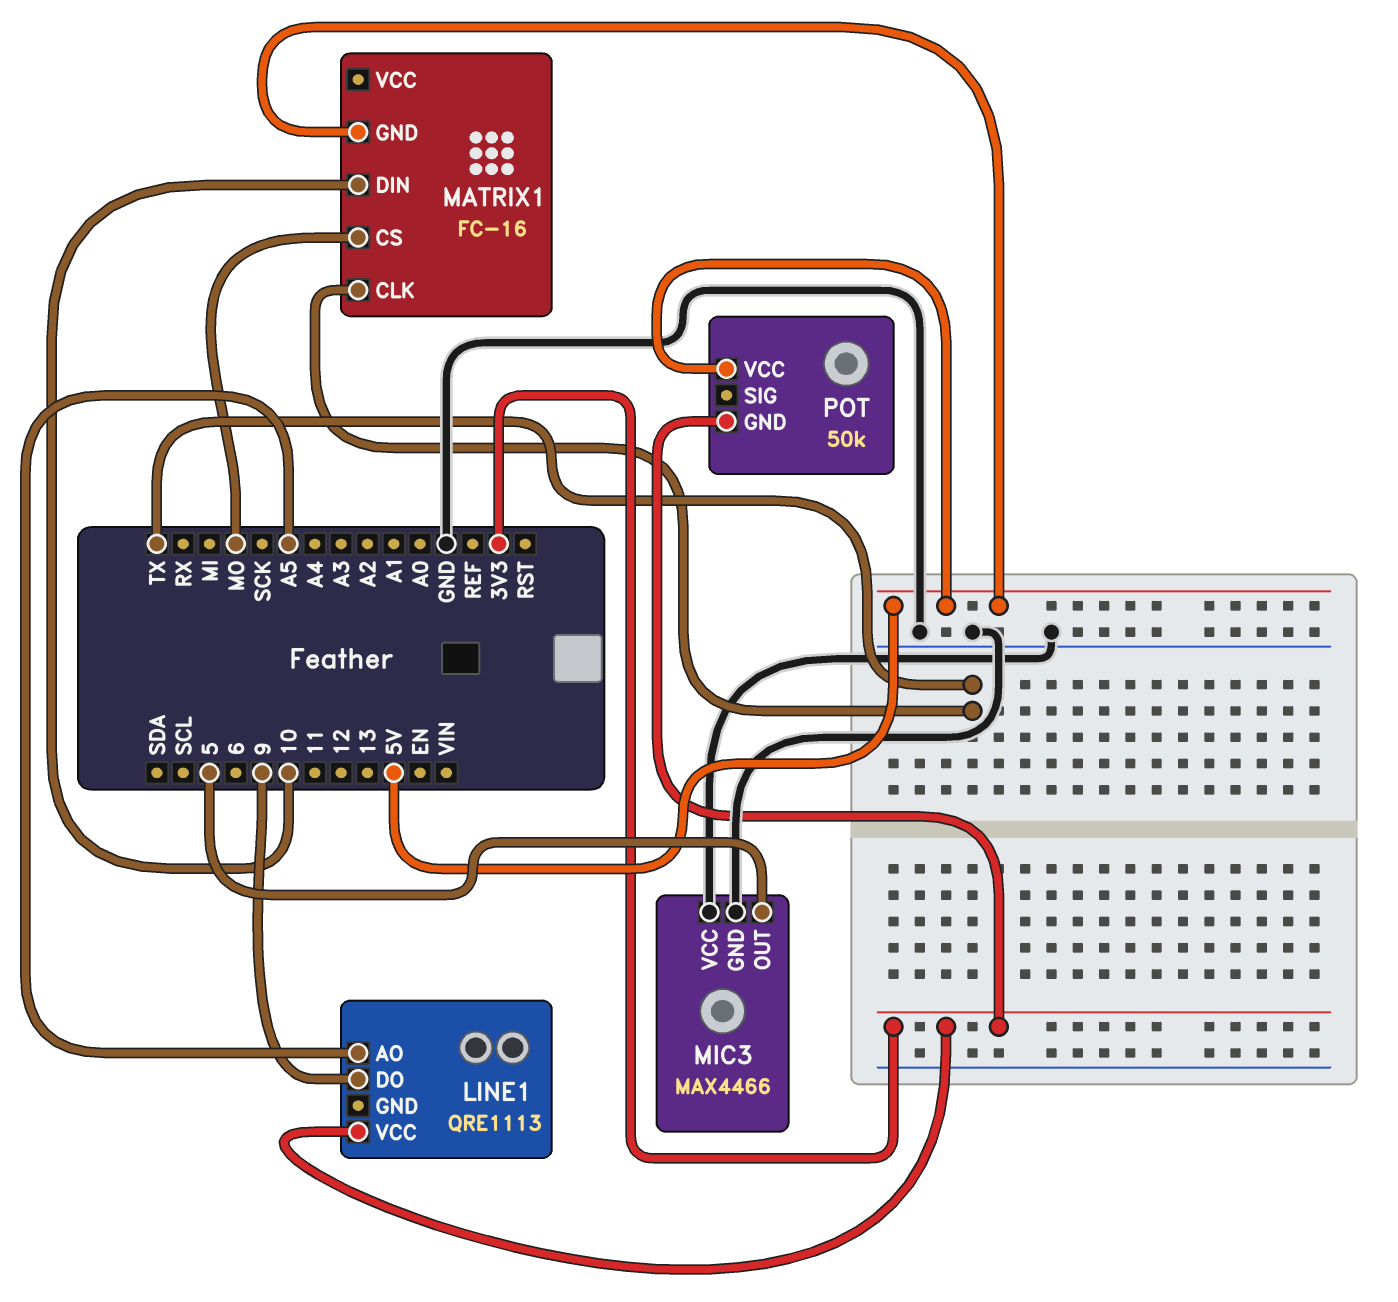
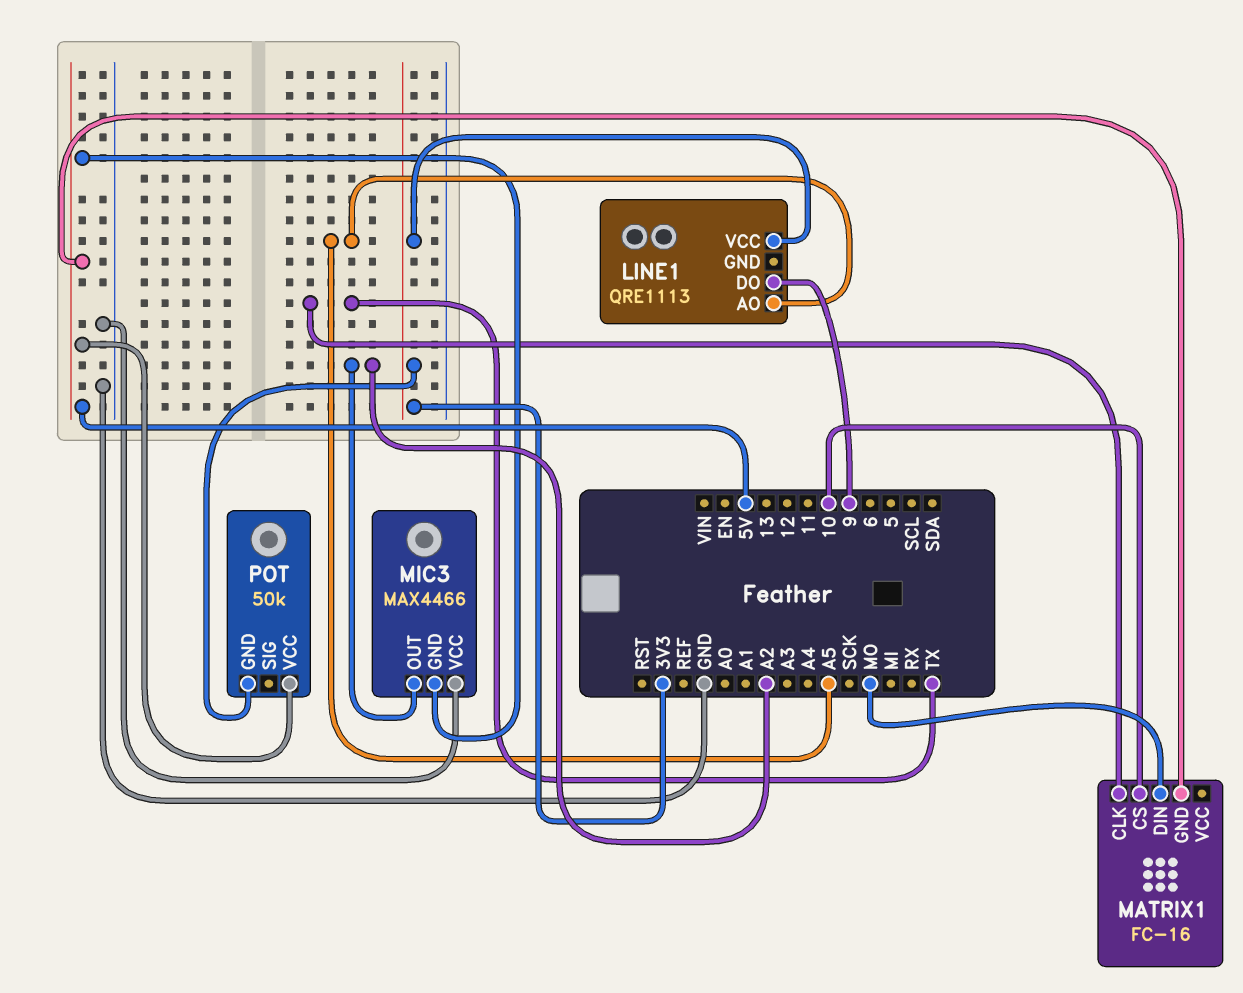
MATRIX1 pin CS: MO -> 10
MATRIX1 pin DIN: 10 -> MO
MIC3 pin GND: GND -> 5V
MIC3 pin OUT: 5 -> A2

